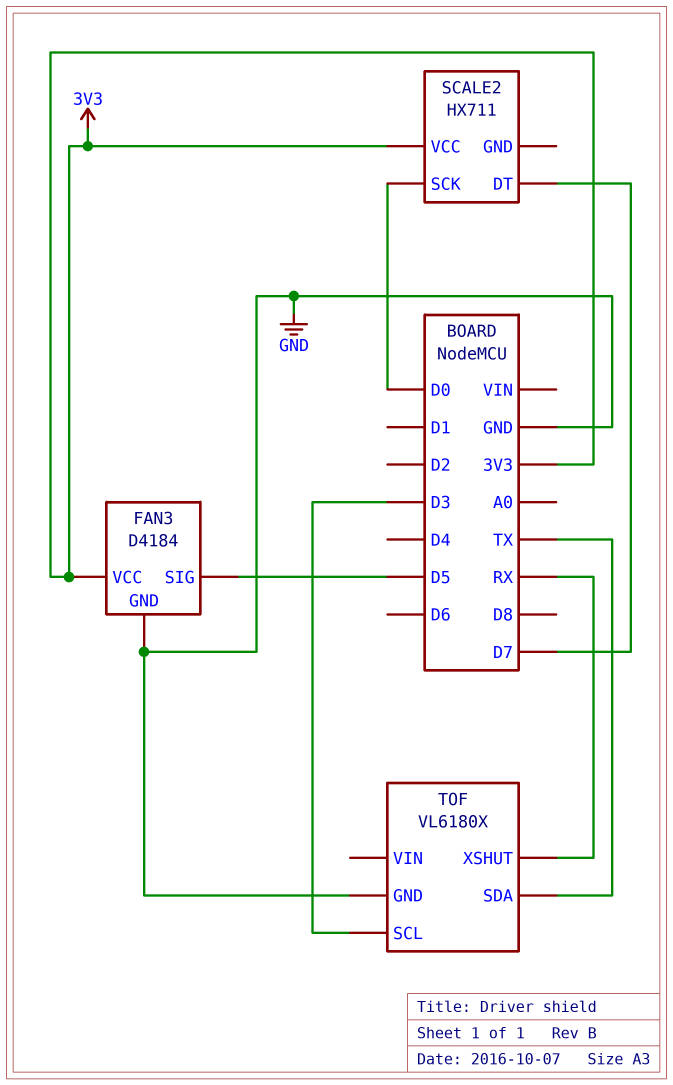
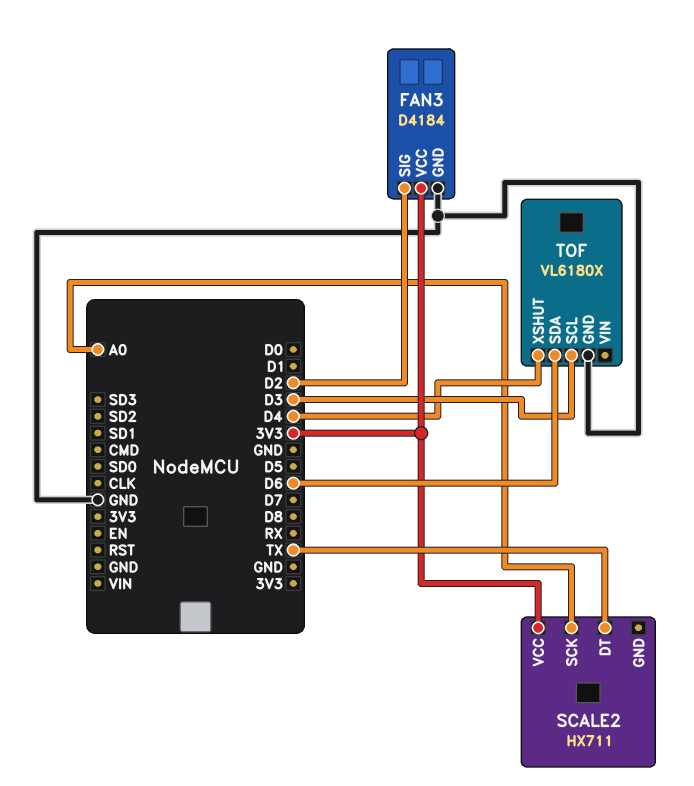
FAN3 pin SIG: D5 -> D2
SCALE2 pin DT: D7 -> TX
SCALE2 pin SCK: D0 -> A0
TOF pin SDA: TX -> D6
TOF pin XSHUT: RX -> D4

